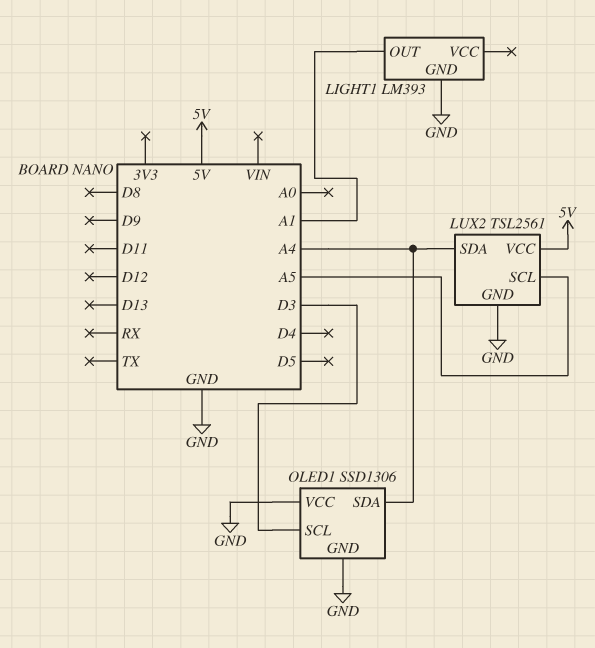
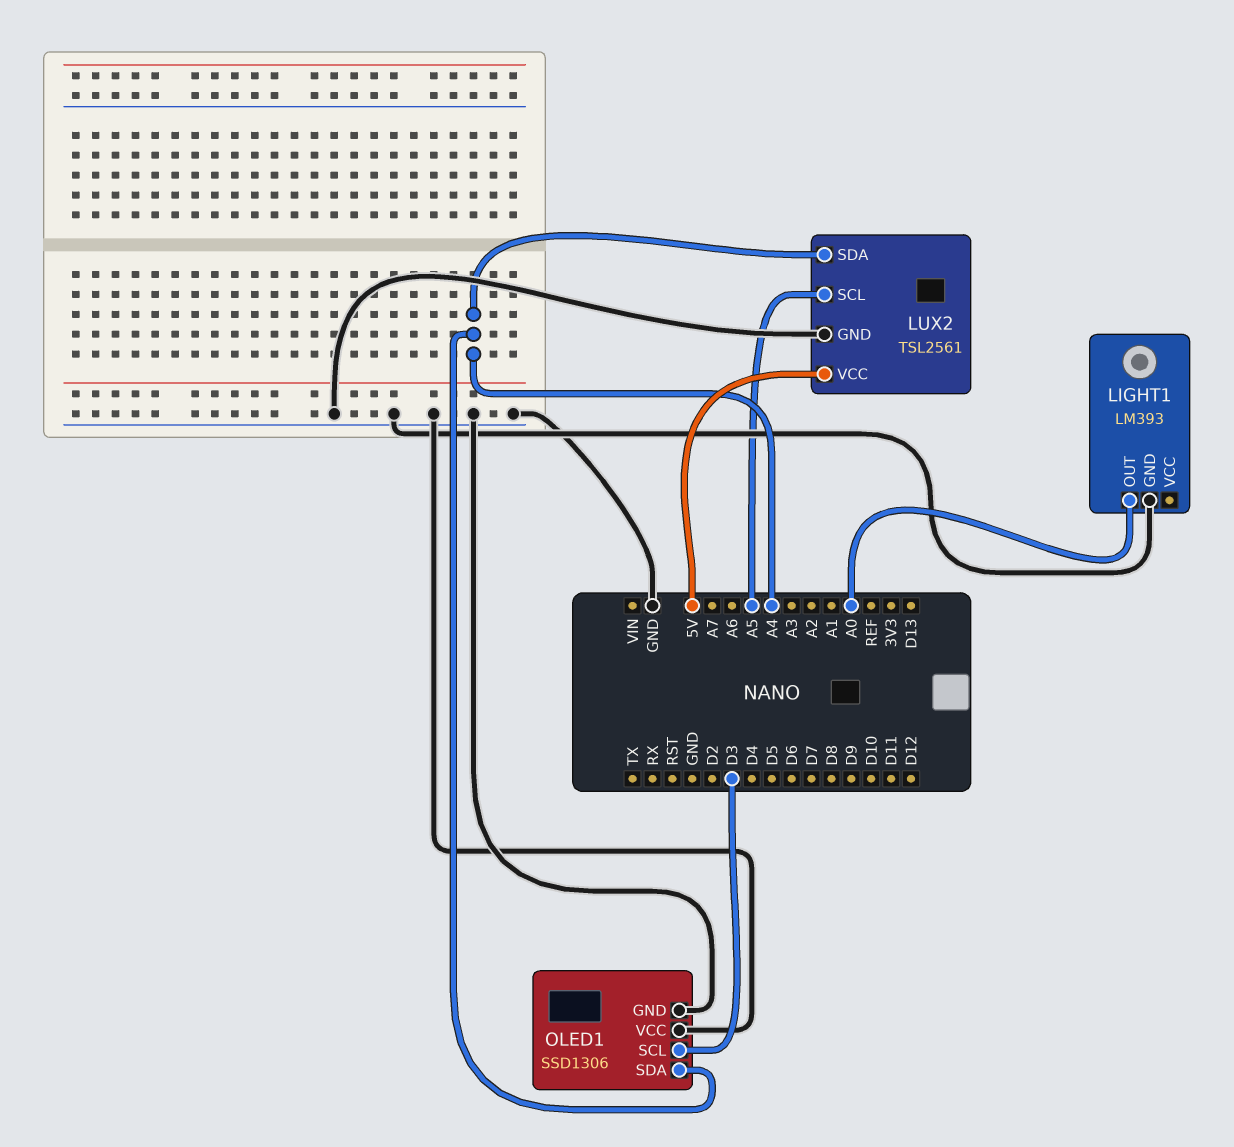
LIGHT1 pin OUT: A1 -> A0

